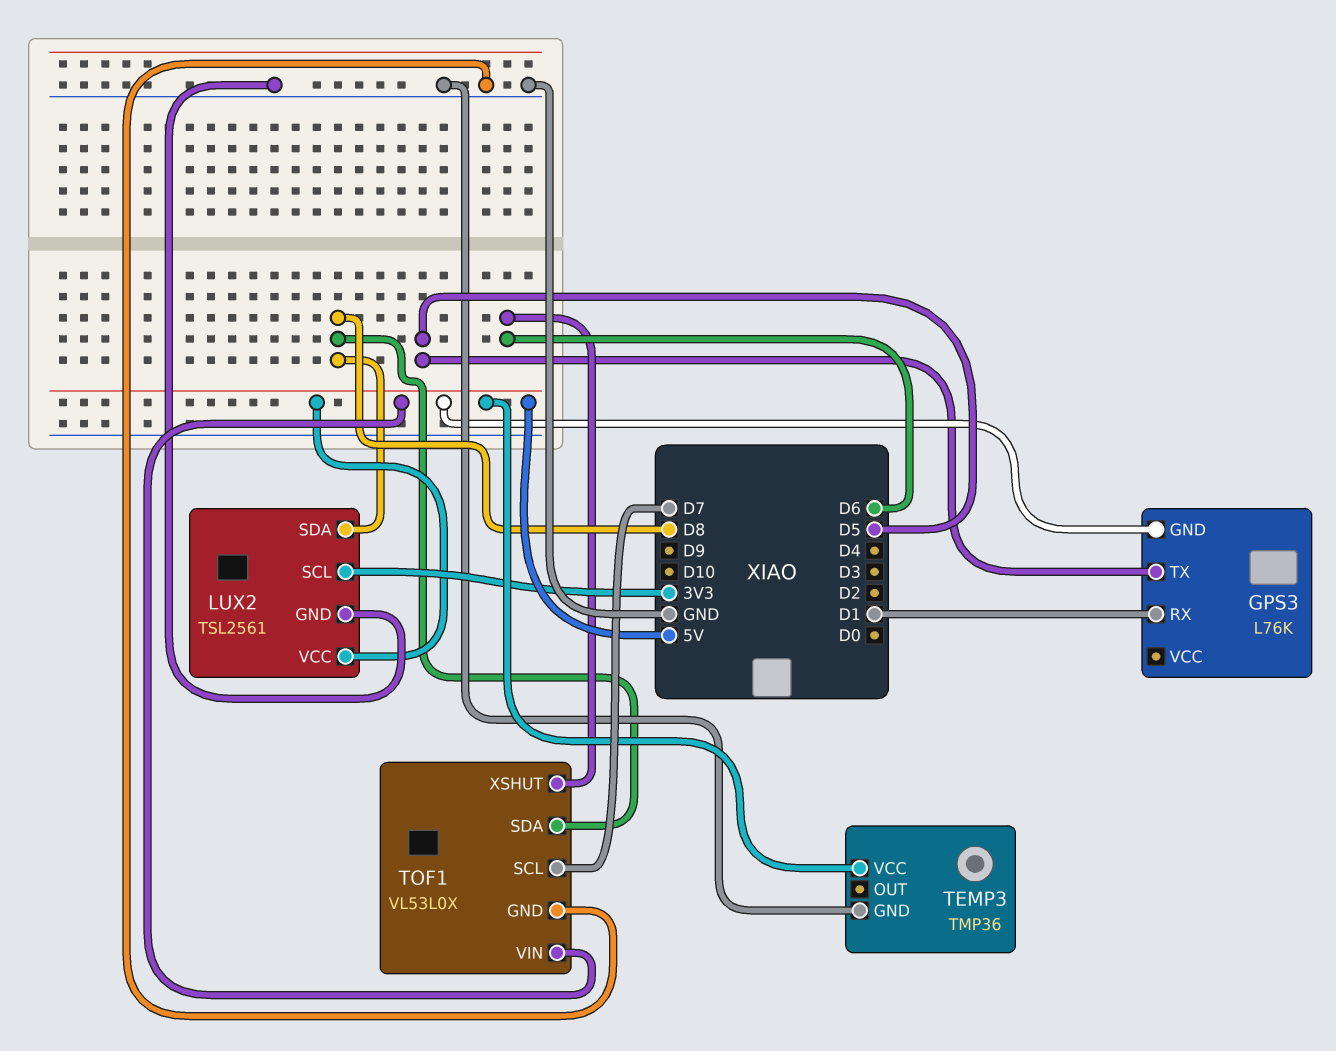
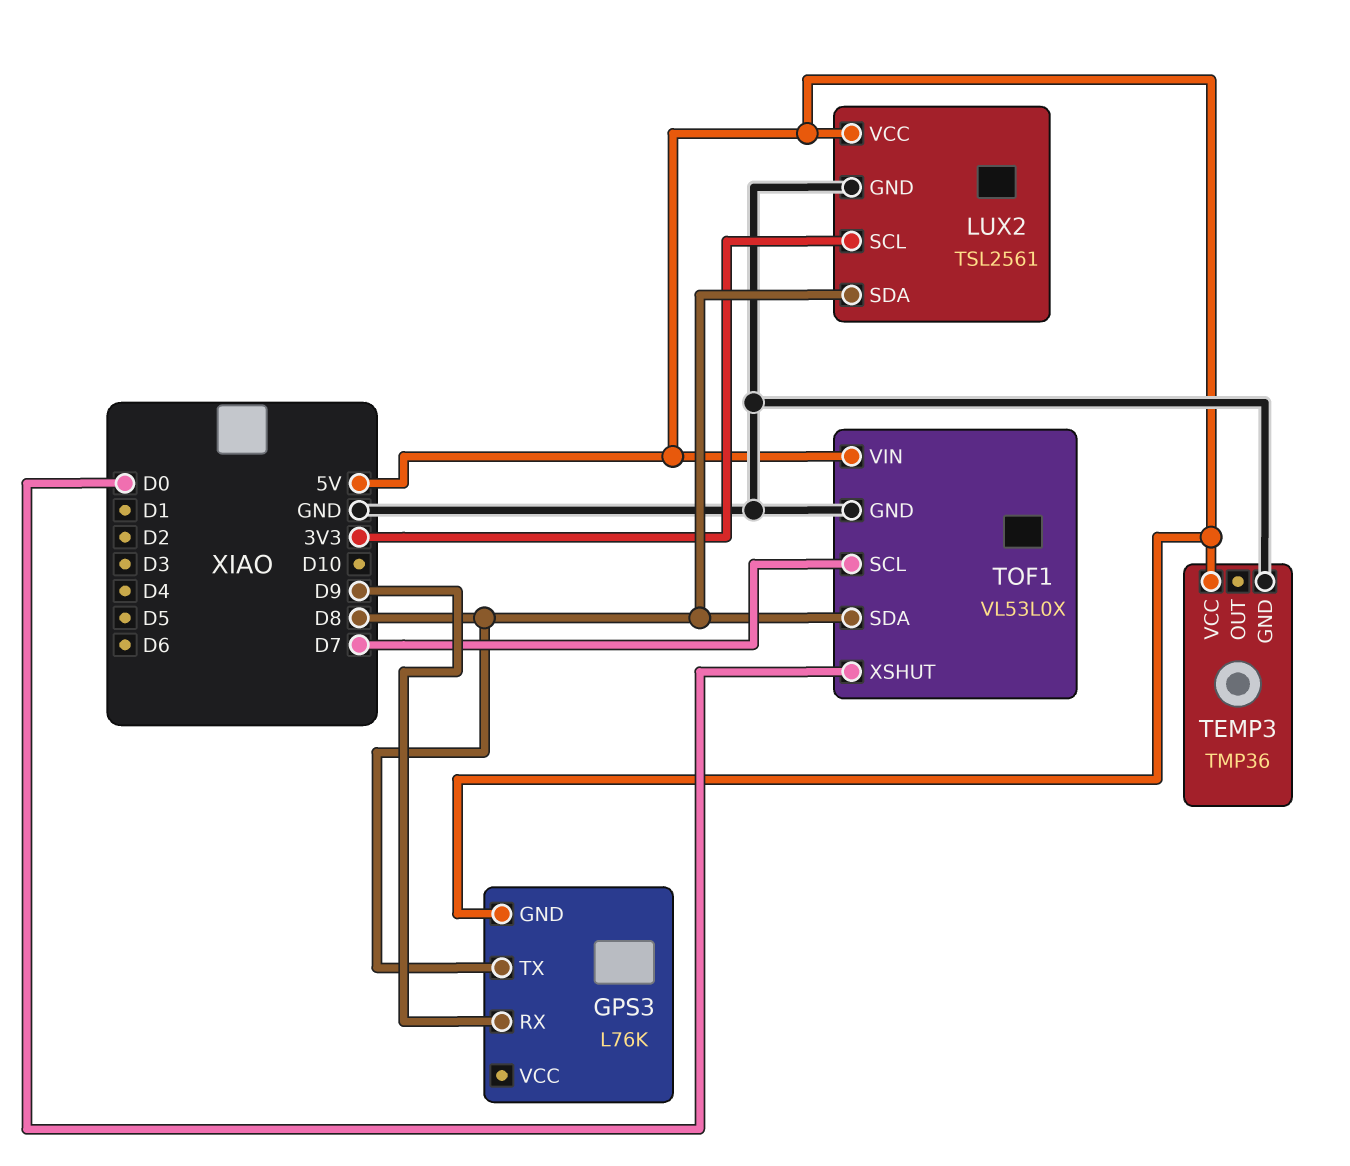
GPS3 pin RX: D1 -> D9
GPS3 pin TX: D5 -> D8
TOF1 pin XSHUT: D6 -> D0

